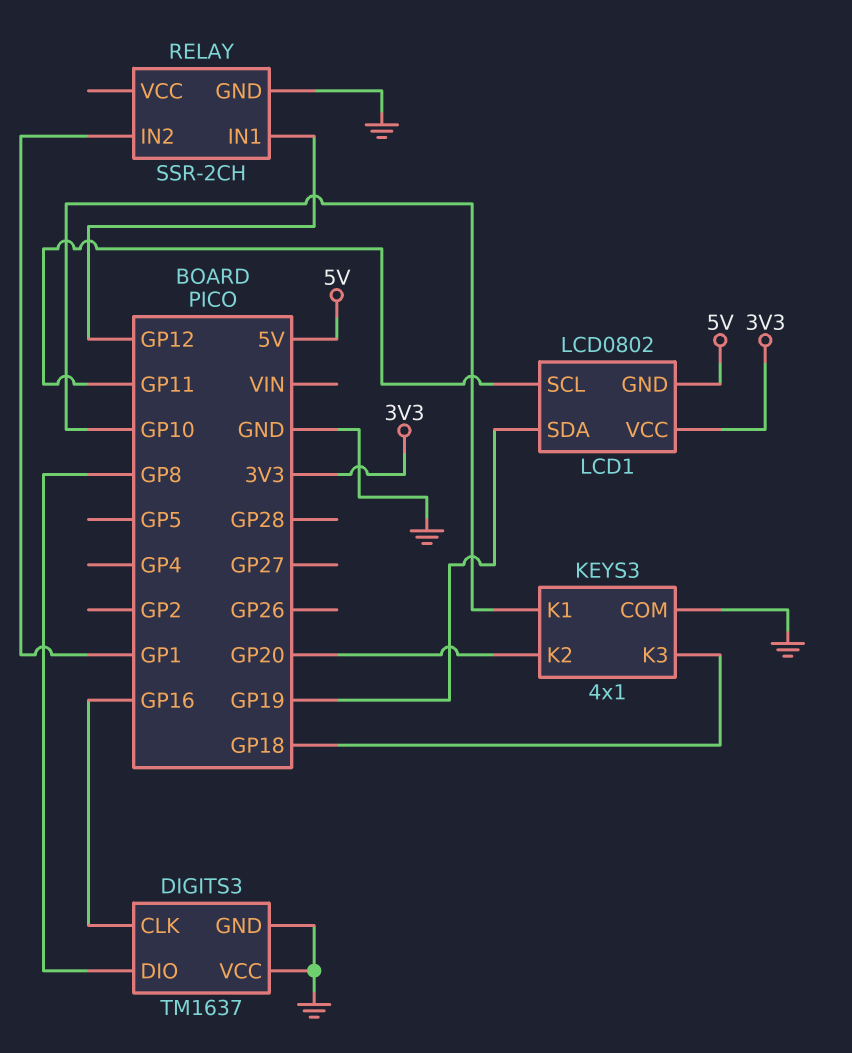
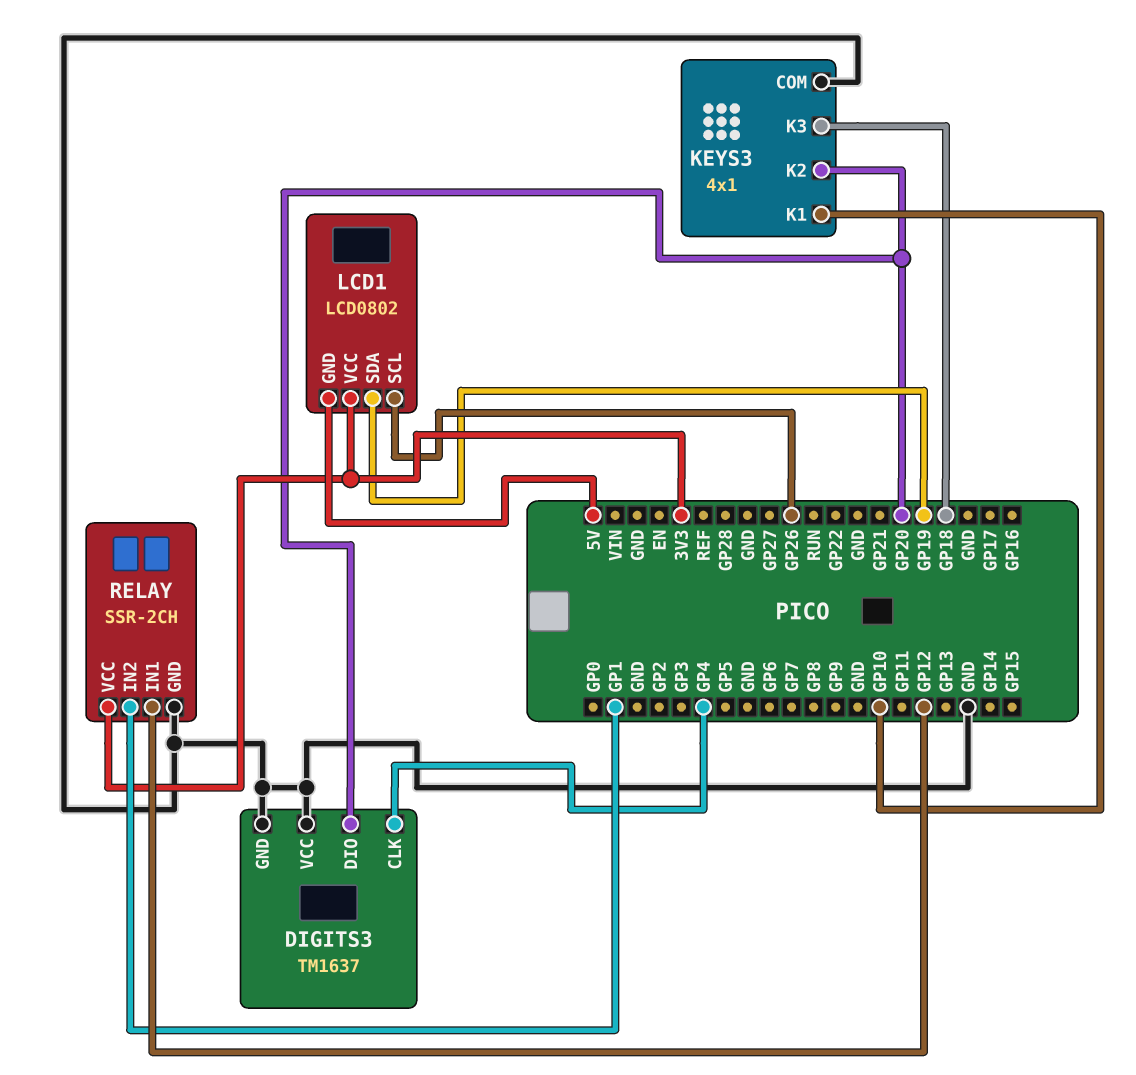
DIGITS3 pin CLK: GP16 -> GP4
DIGITS3 pin DIO: GP8 -> GP20
LCD1 pin SCL: GP11 -> GP26
RELAY pin VCC: none -> 3V3

